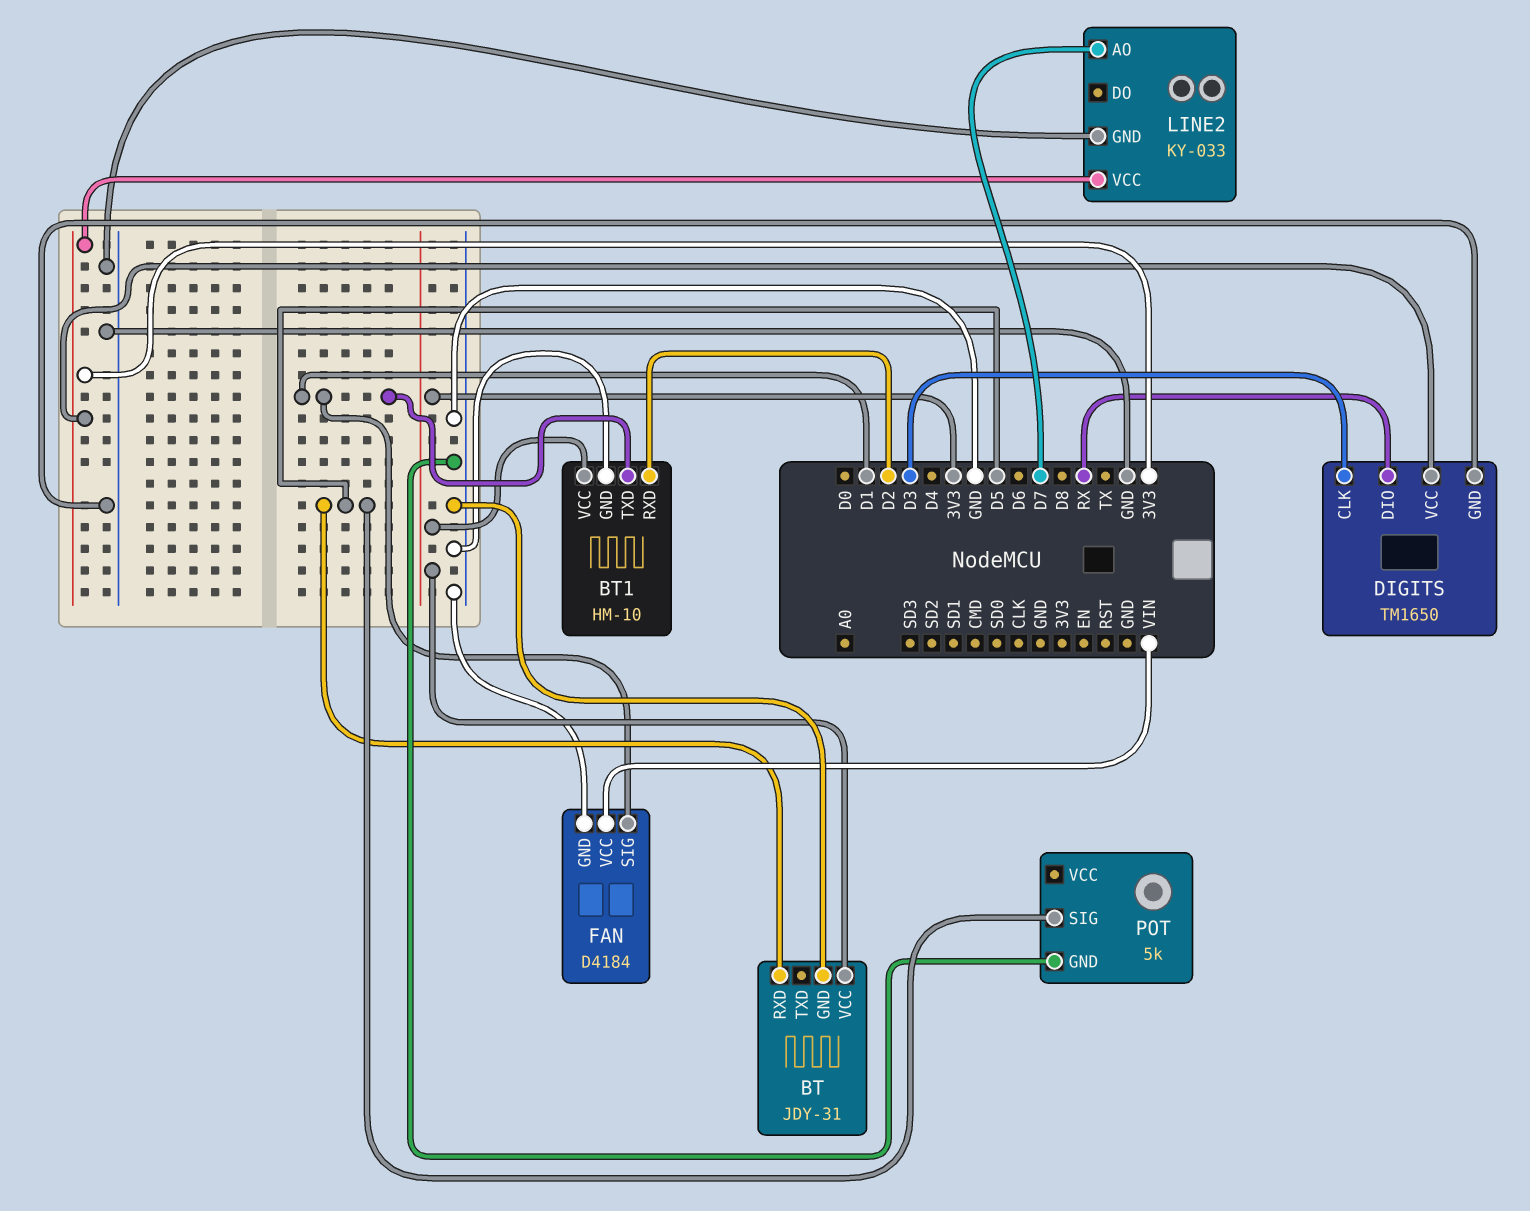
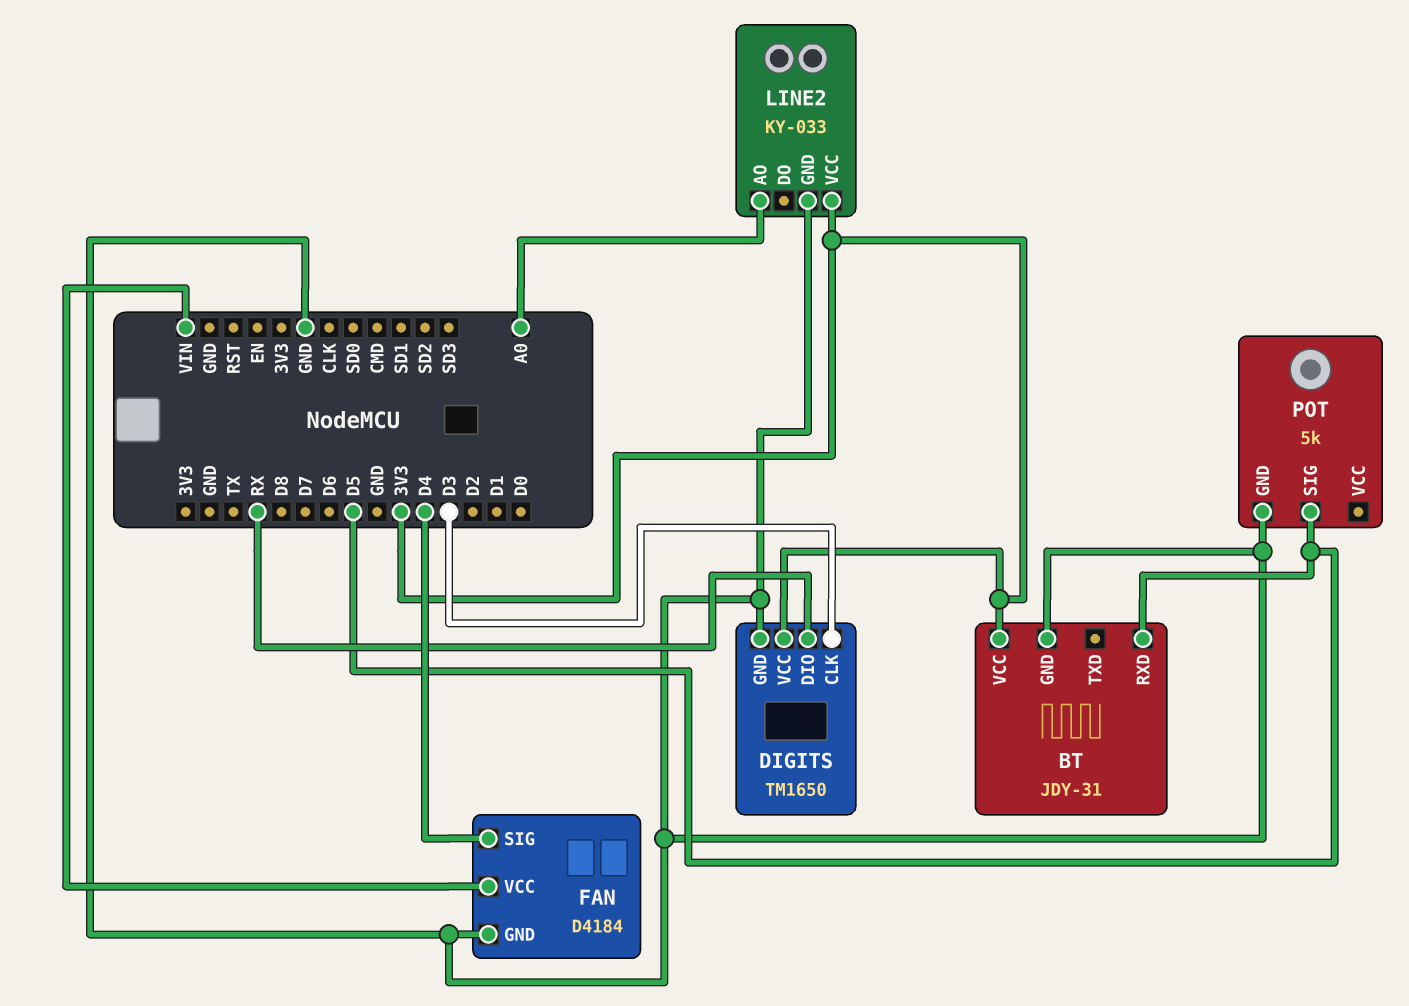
BT1: HM-10 -> none
BT1 pin GND: GND -> none
BT1 pin RXD: D2 -> none
BT1 pin TXD: D1 -> none
BT1 pin VCC: 3V3 -> none
FAN pin SIG: D1 -> D4
LINE2 pin AO: D7 -> A0

